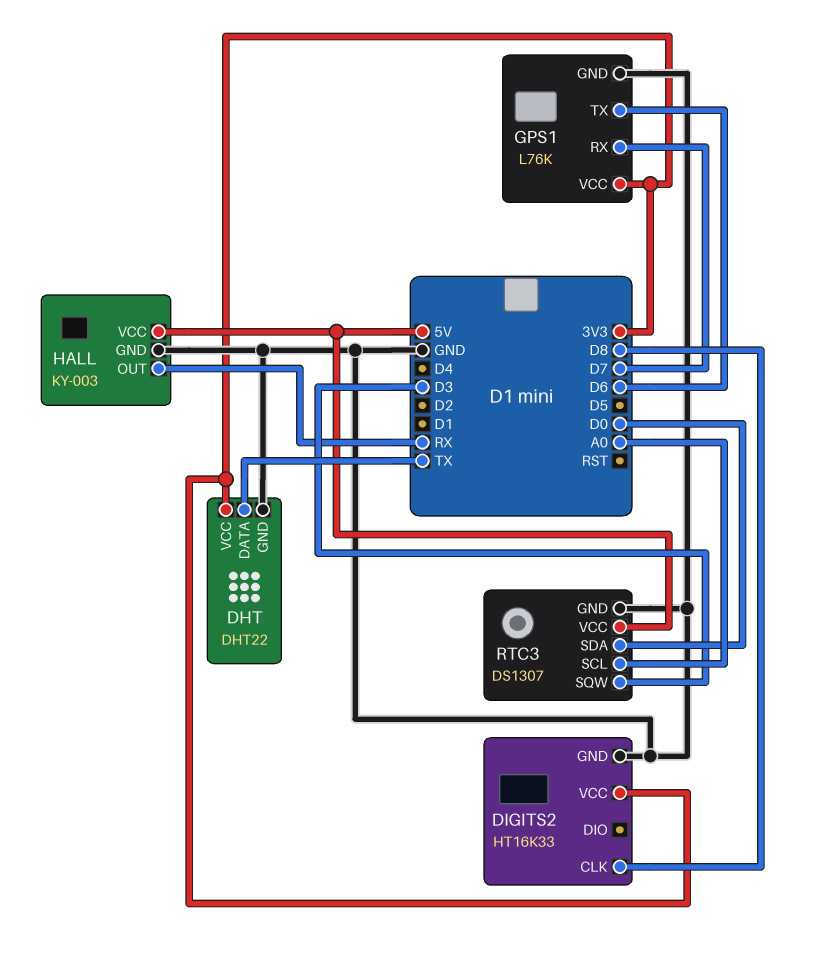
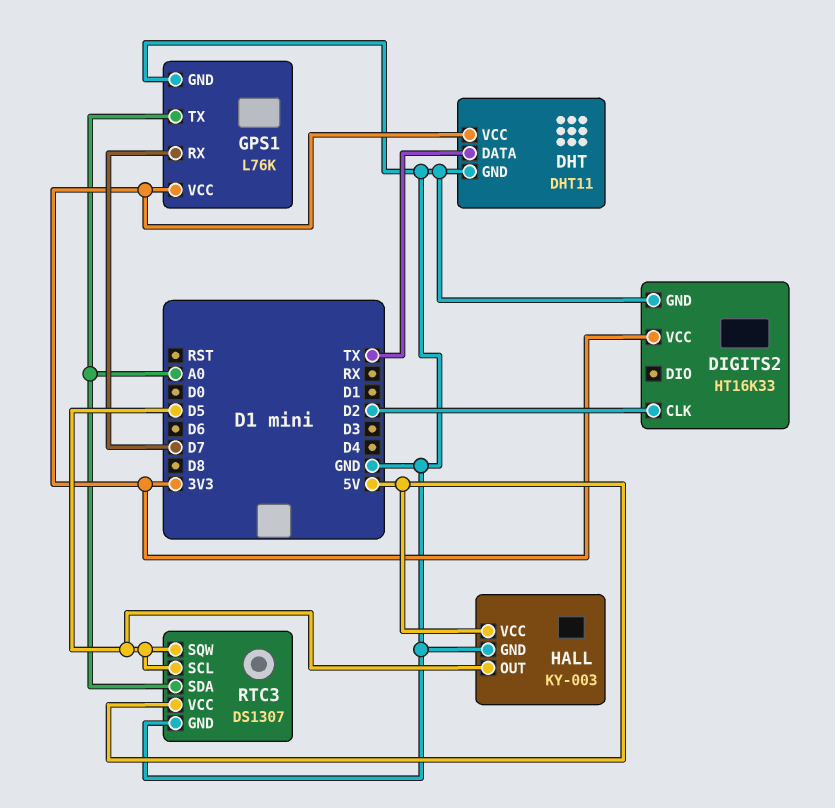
DHT: DHT22 -> DHT11
DIGITS2 pin CLK: D8 -> D2
GPS1 pin TX: D6 -> A0
HALL pin OUT: RX -> D5
RTC3 pin SCL: A0 -> D5
RTC3 pin SDA: D0 -> A0
RTC3 pin SQW: D3 -> D5

